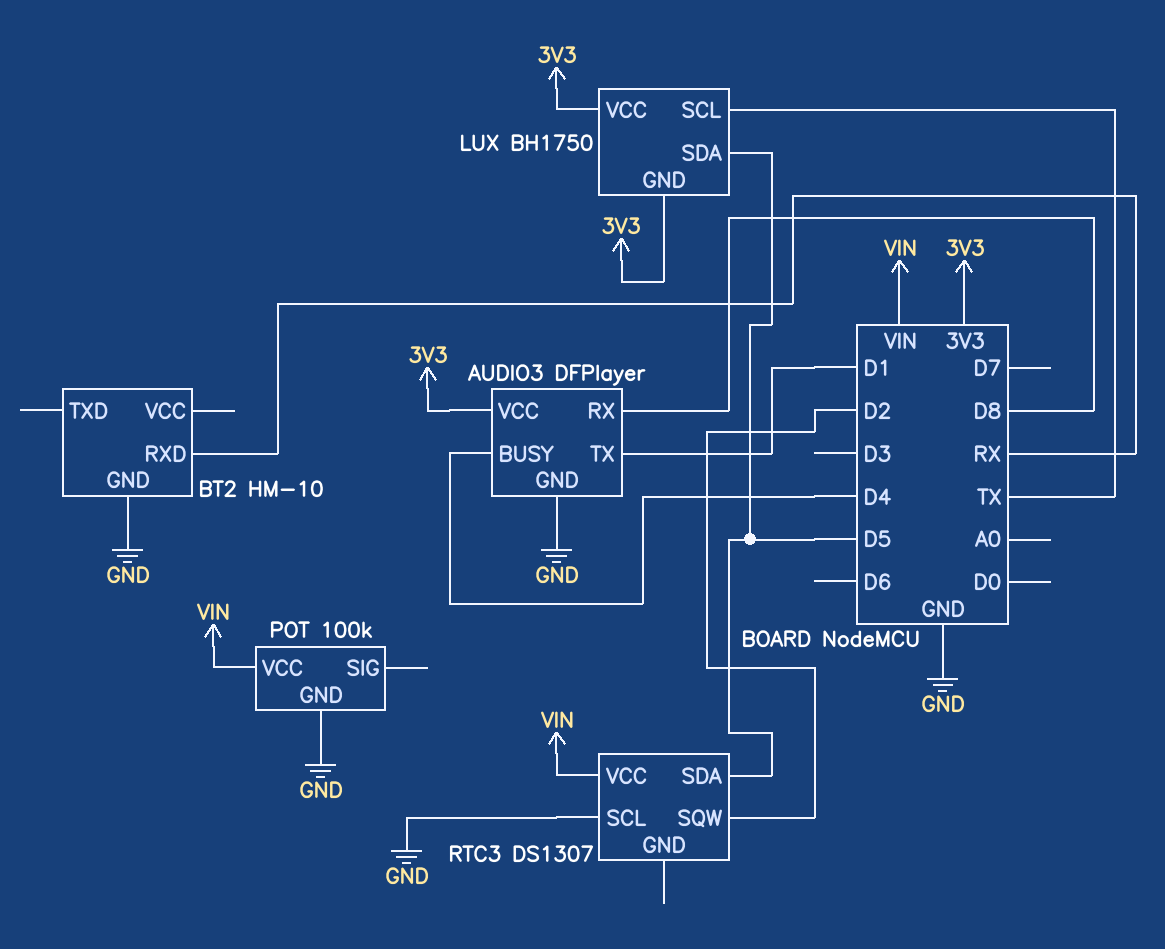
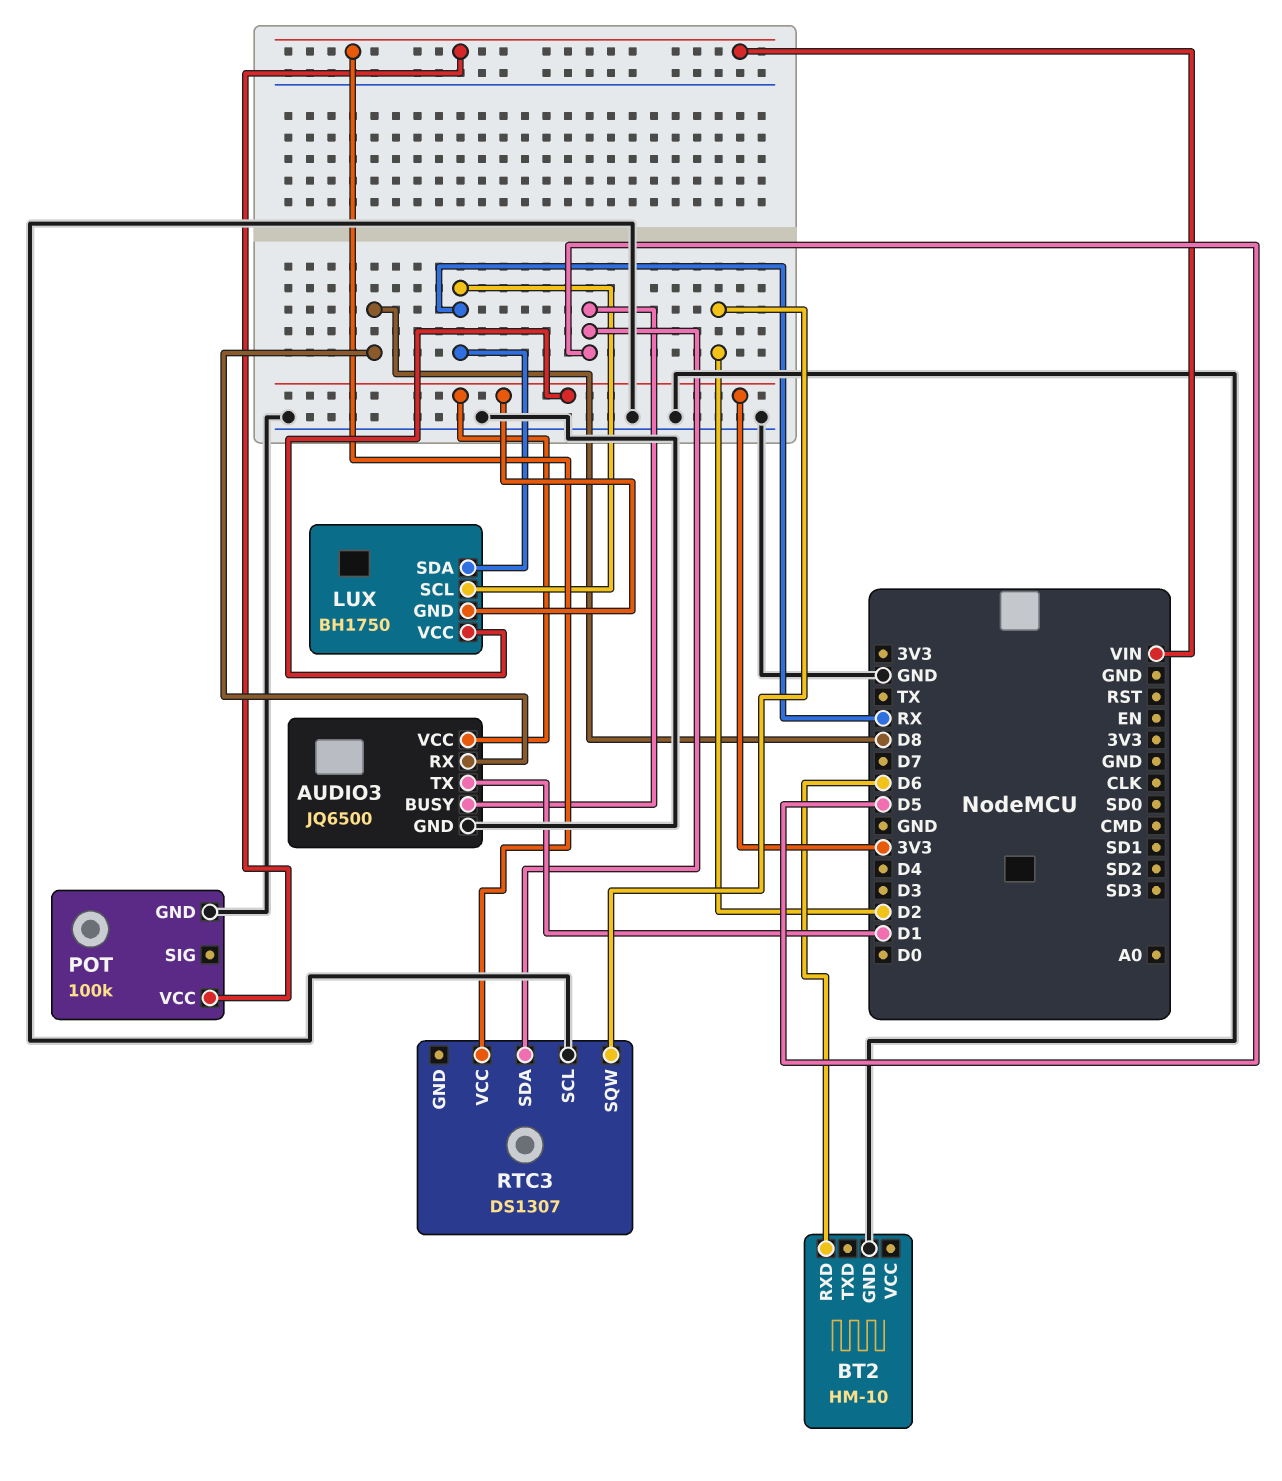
AUDIO3: DFPlayer -> JQ6500
AUDIO3 pin BUSY: D4 -> D5
BT2 pin RXD: RX -> D6
LUX pin SCL: TX -> RX
LUX pin SDA: D5 -> RX

